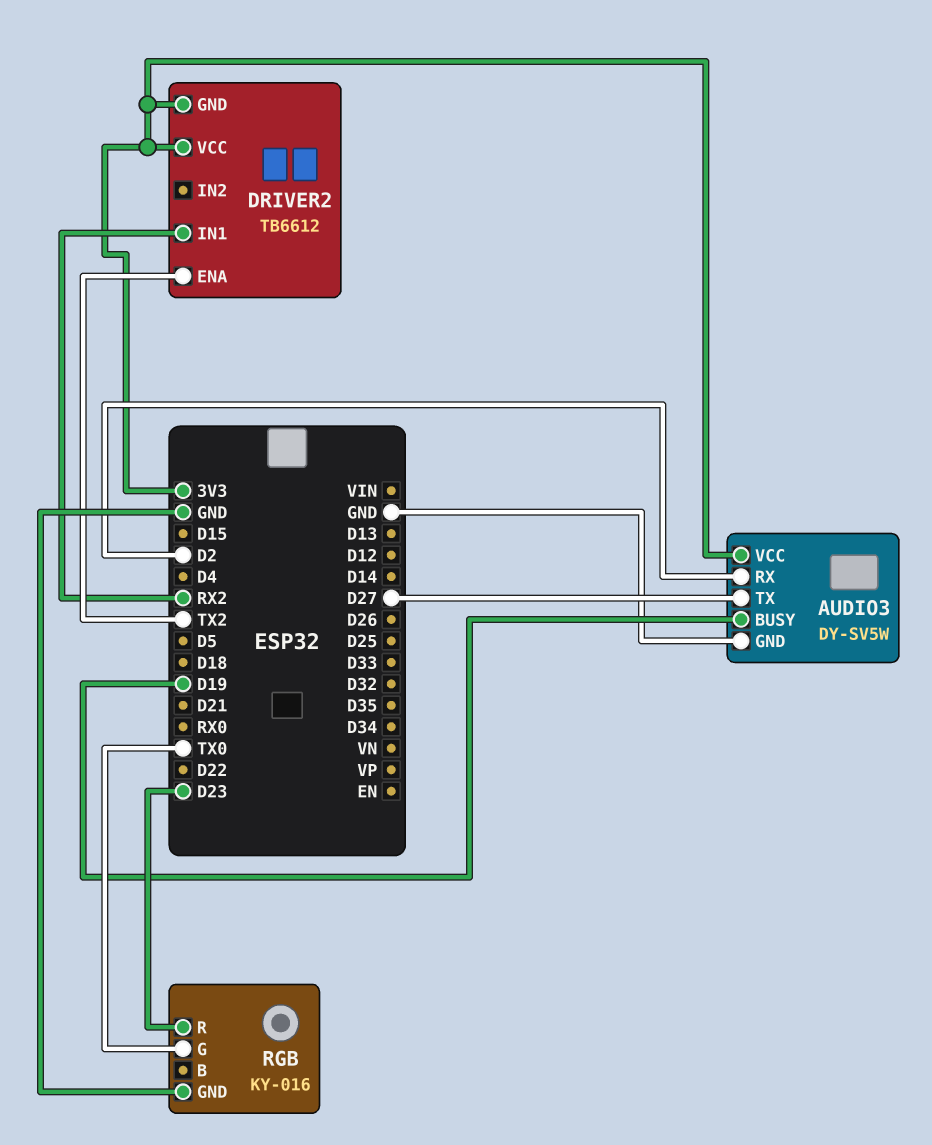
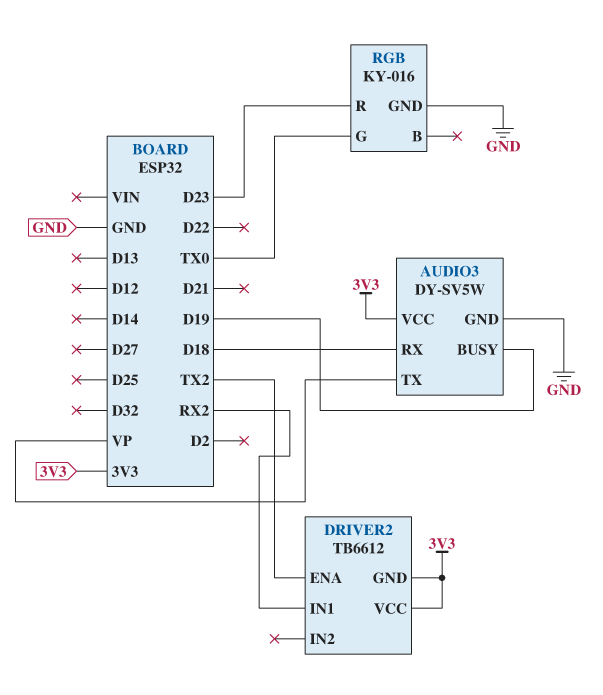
AUDIO3 pin RX: D2 -> D18
AUDIO3 pin TX: D27 -> VP

